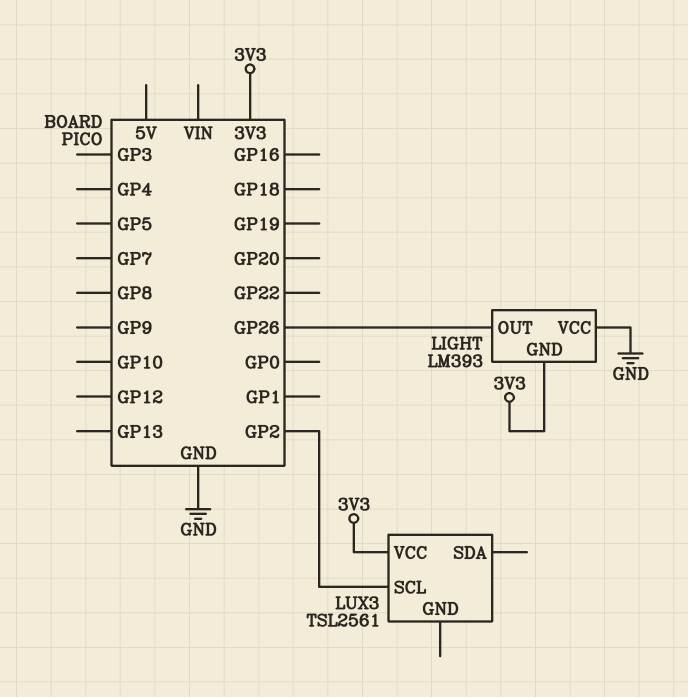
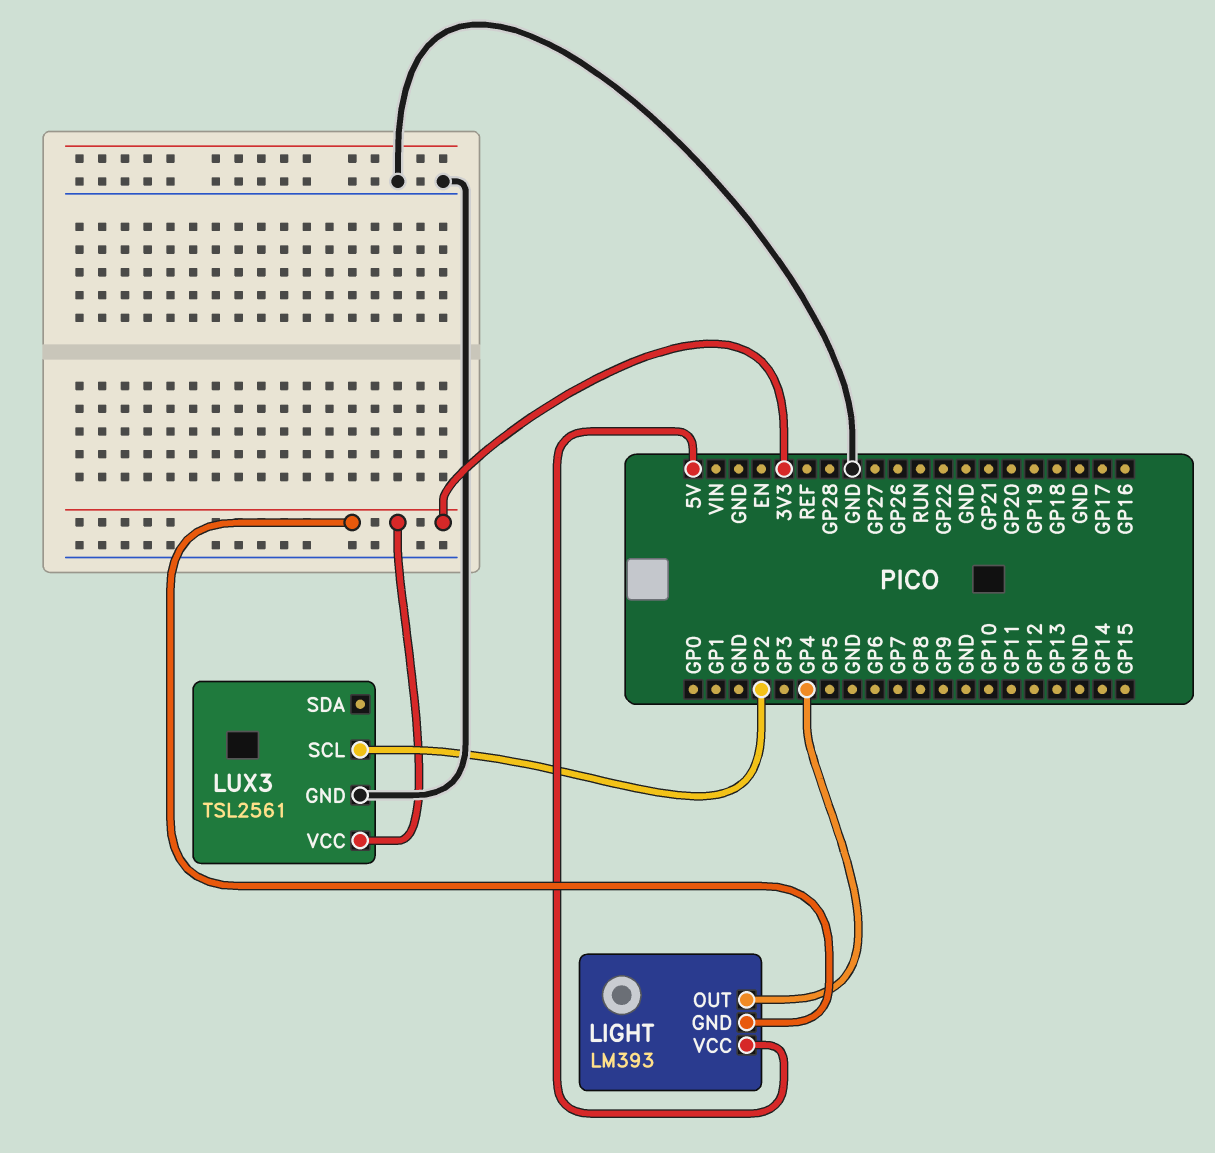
LIGHT pin OUT: GP26 -> GP4
LIGHT pin VCC: GND -> 5V
LUX3 pin GND: none -> GND

